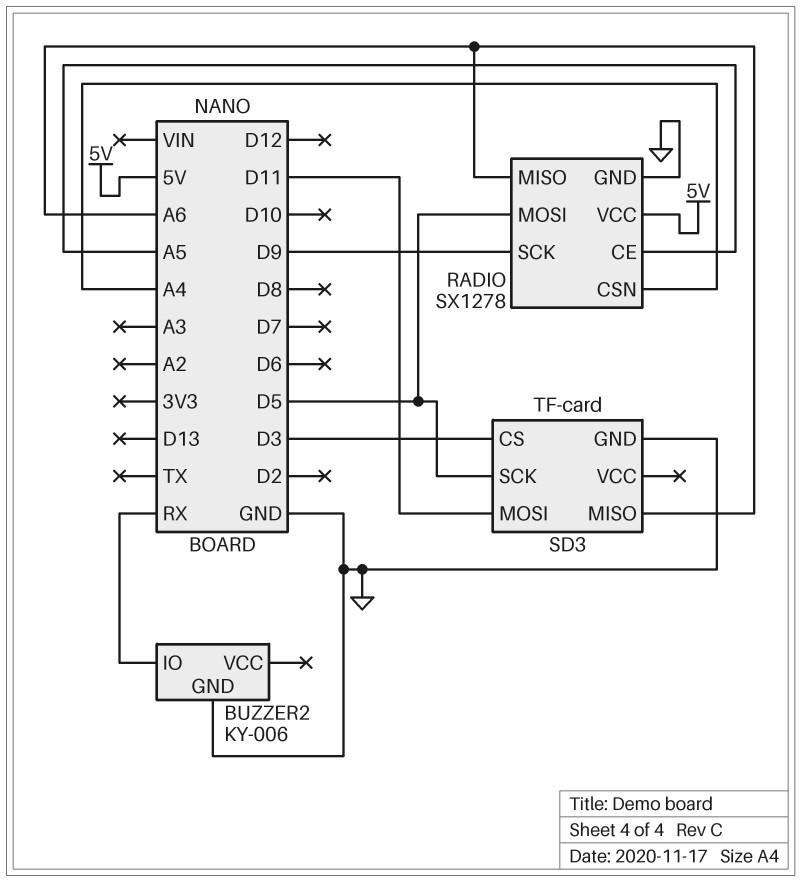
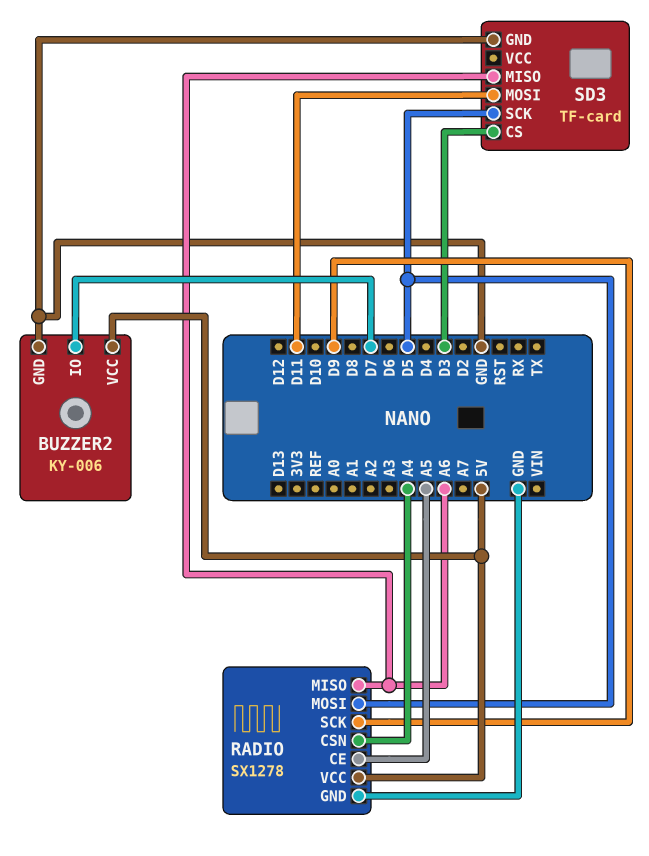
BUZZER2 pin IO: RX -> D7
BUZZER2 pin VCC: none -> 5V

